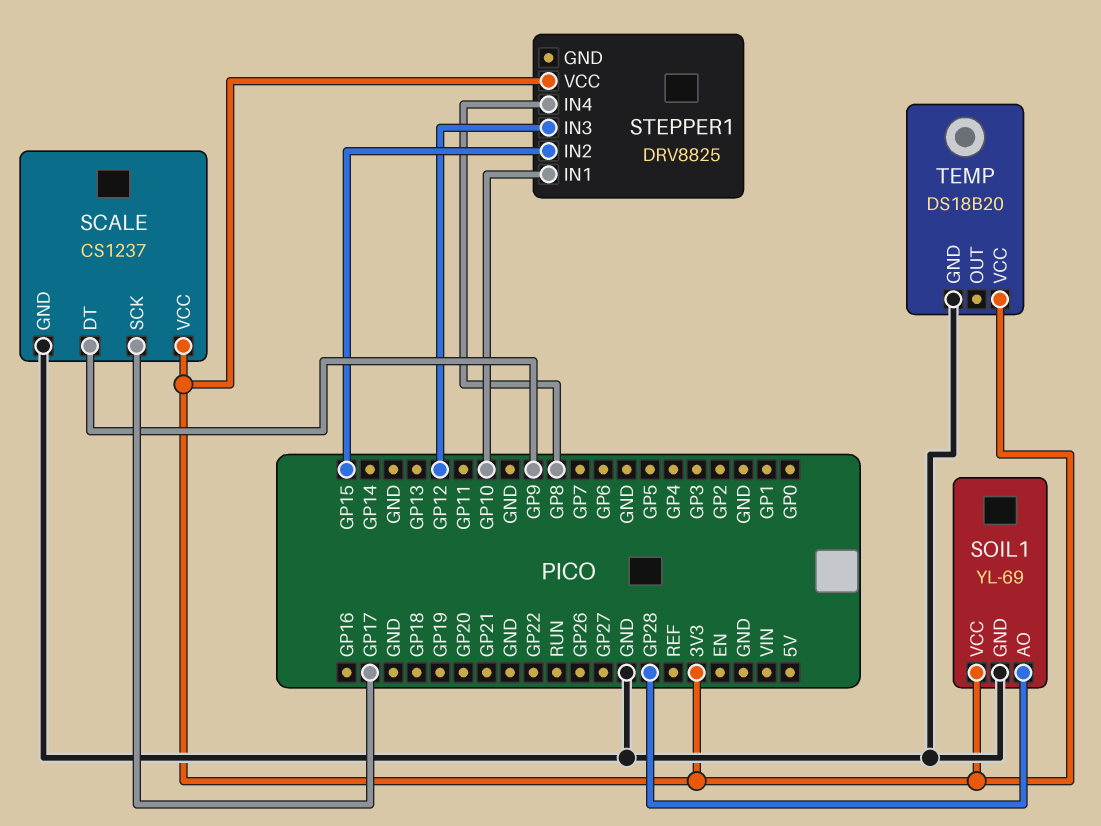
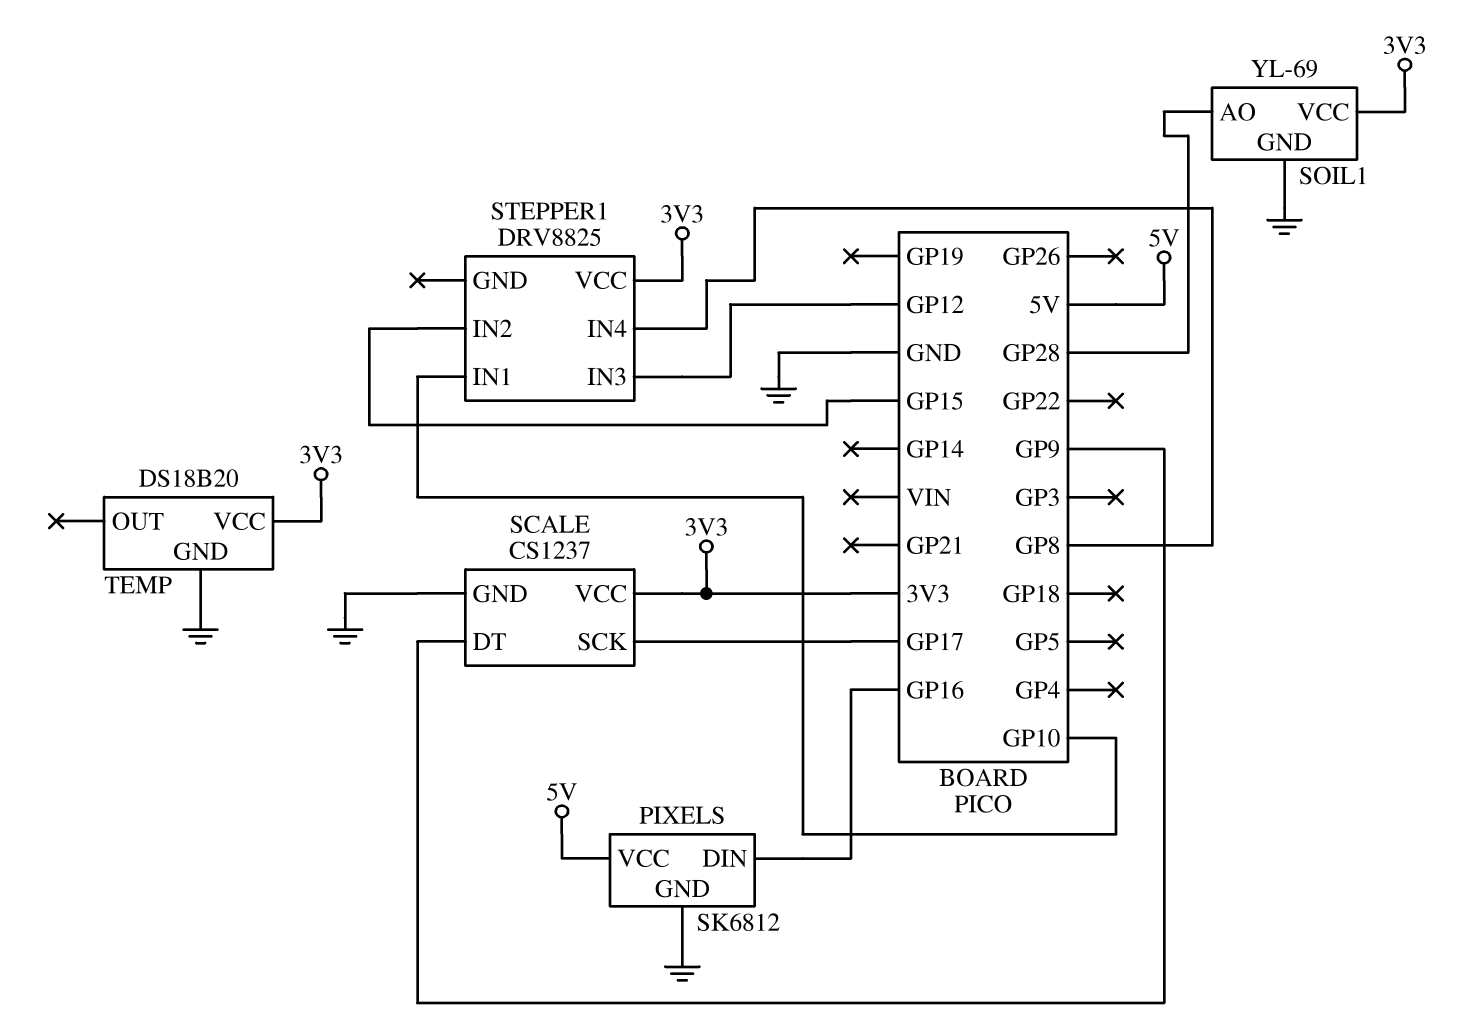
PIXELS: none -> SK6812
PIXELS pin DIN: none -> GP16
PIXELS pin GND: none -> GND
PIXELS pin VCC: none -> 5V

